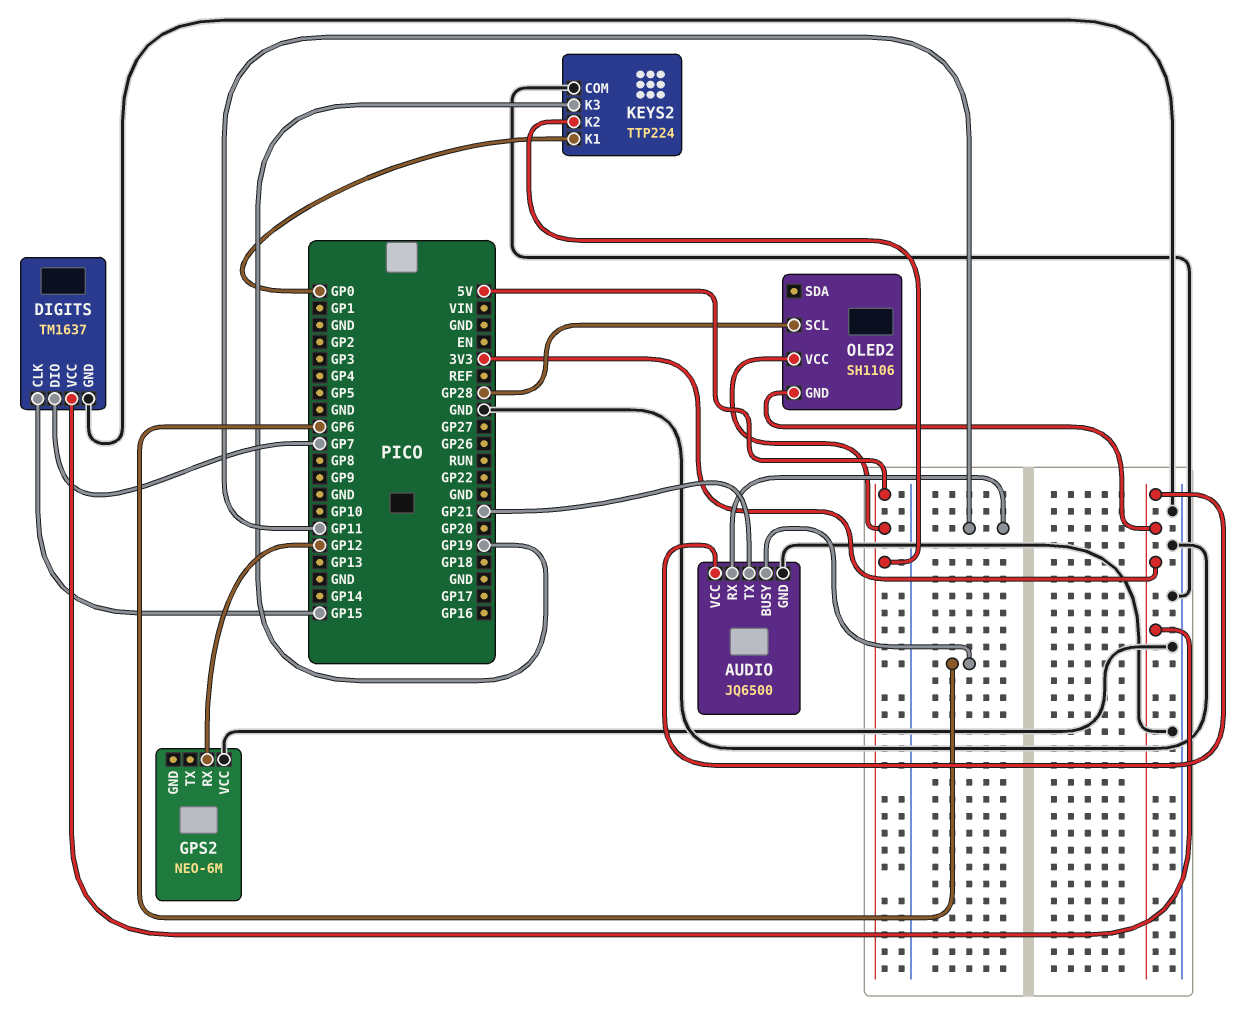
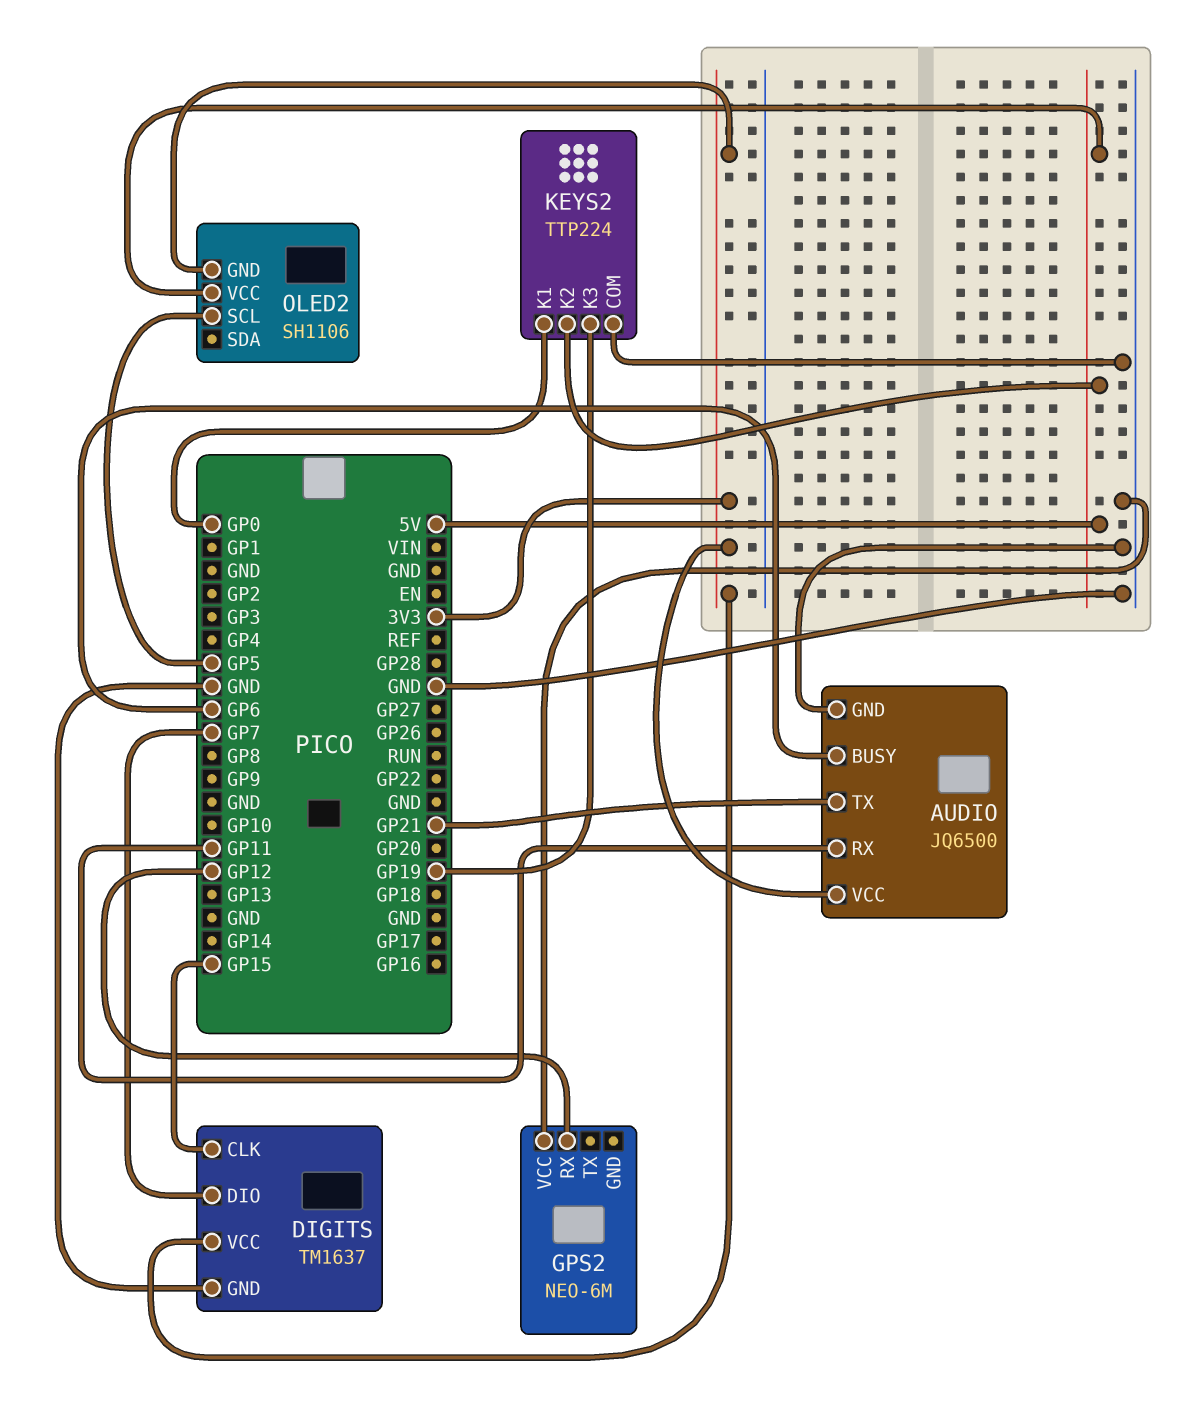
OLED2 pin SCL: GP28 -> GP5

